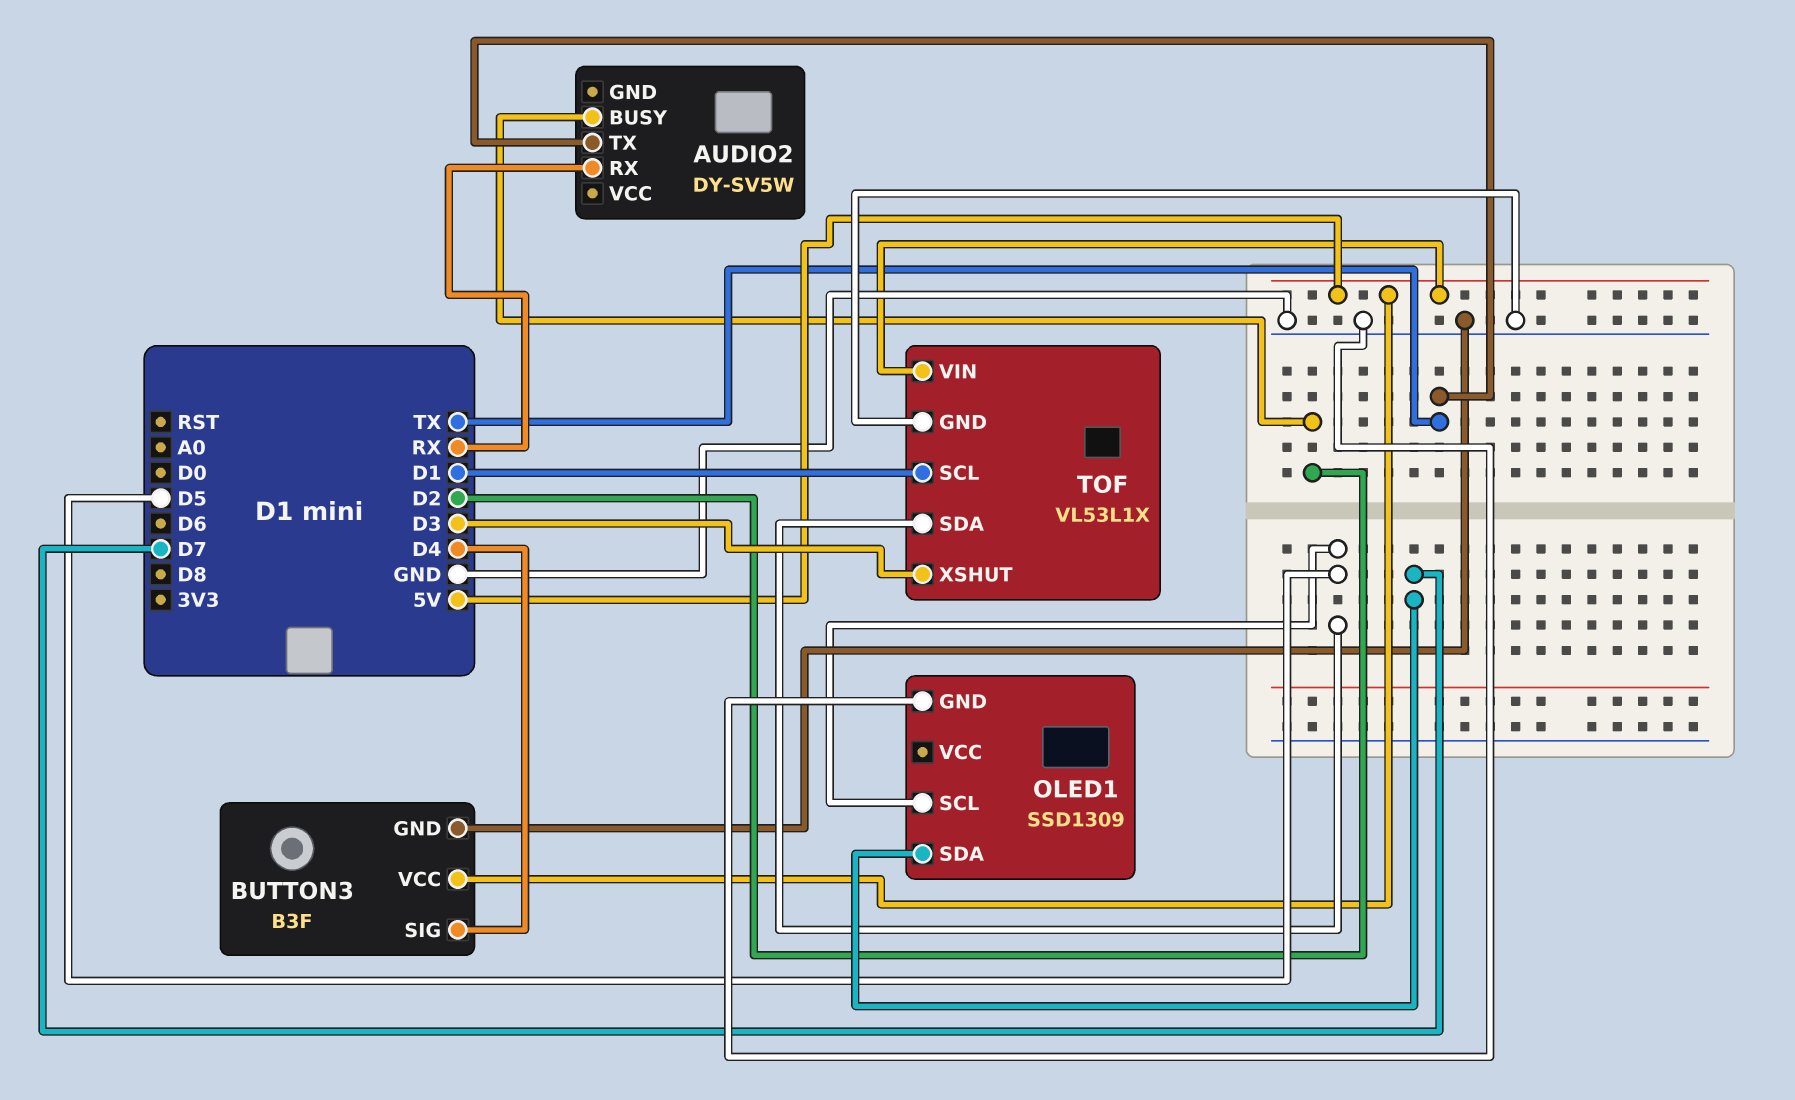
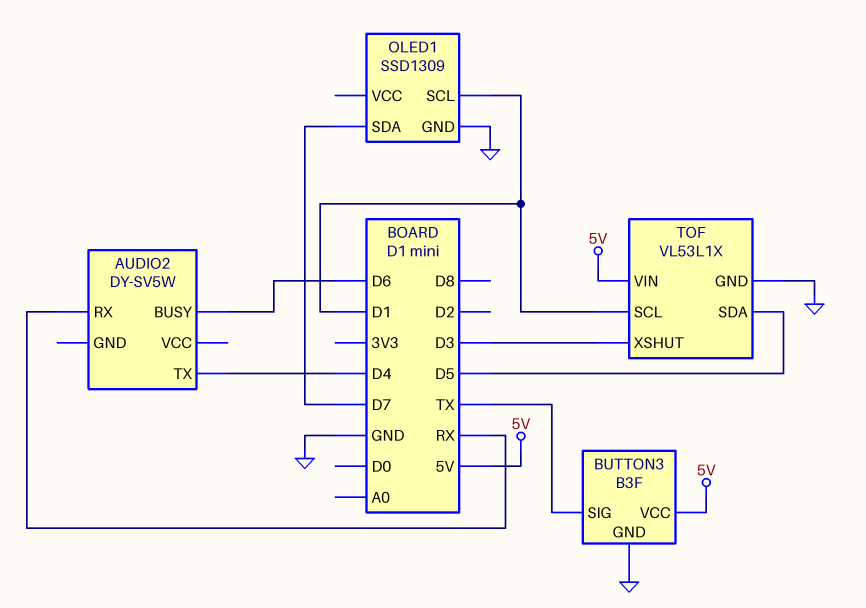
AUDIO2 pin BUSY: D2 -> D6
AUDIO2 pin TX: TX -> D4
BUTTON3 pin SIG: D4 -> TX
OLED1 pin SCL: D5 -> D1

